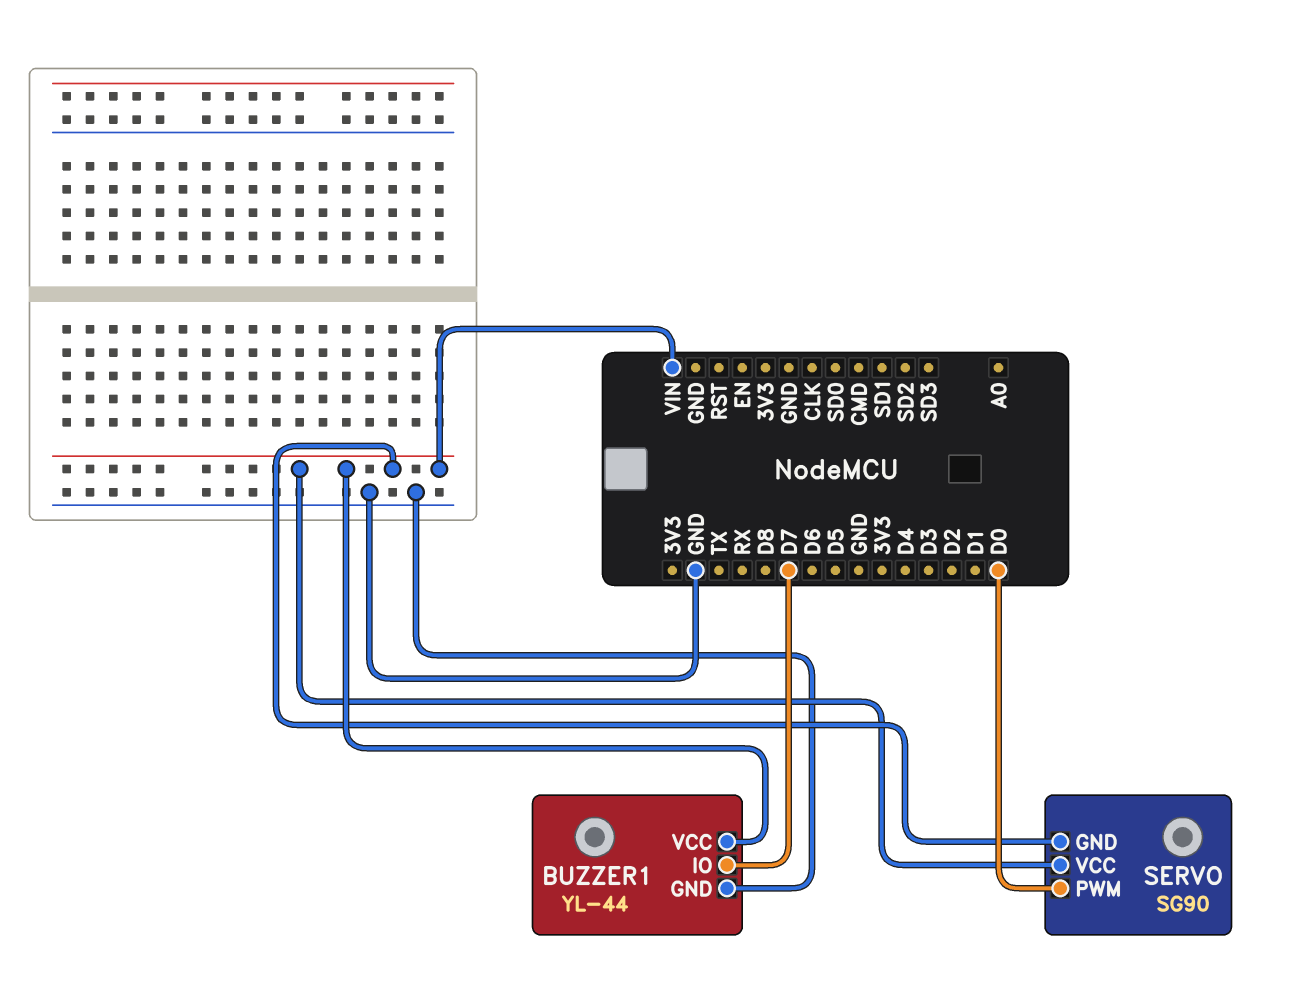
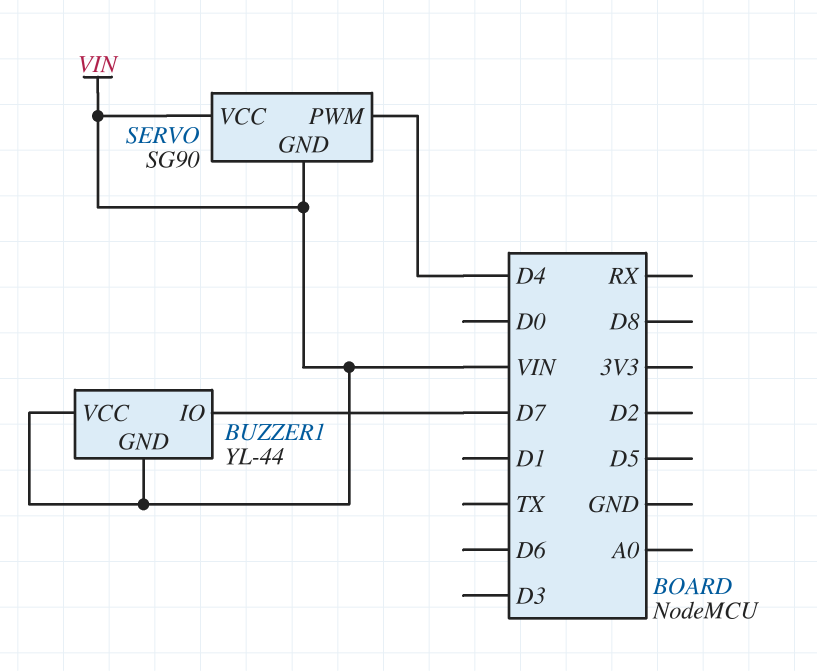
BUZZER1 pin GND: GND -> VIN
SERVO pin PWM: D0 -> D4

